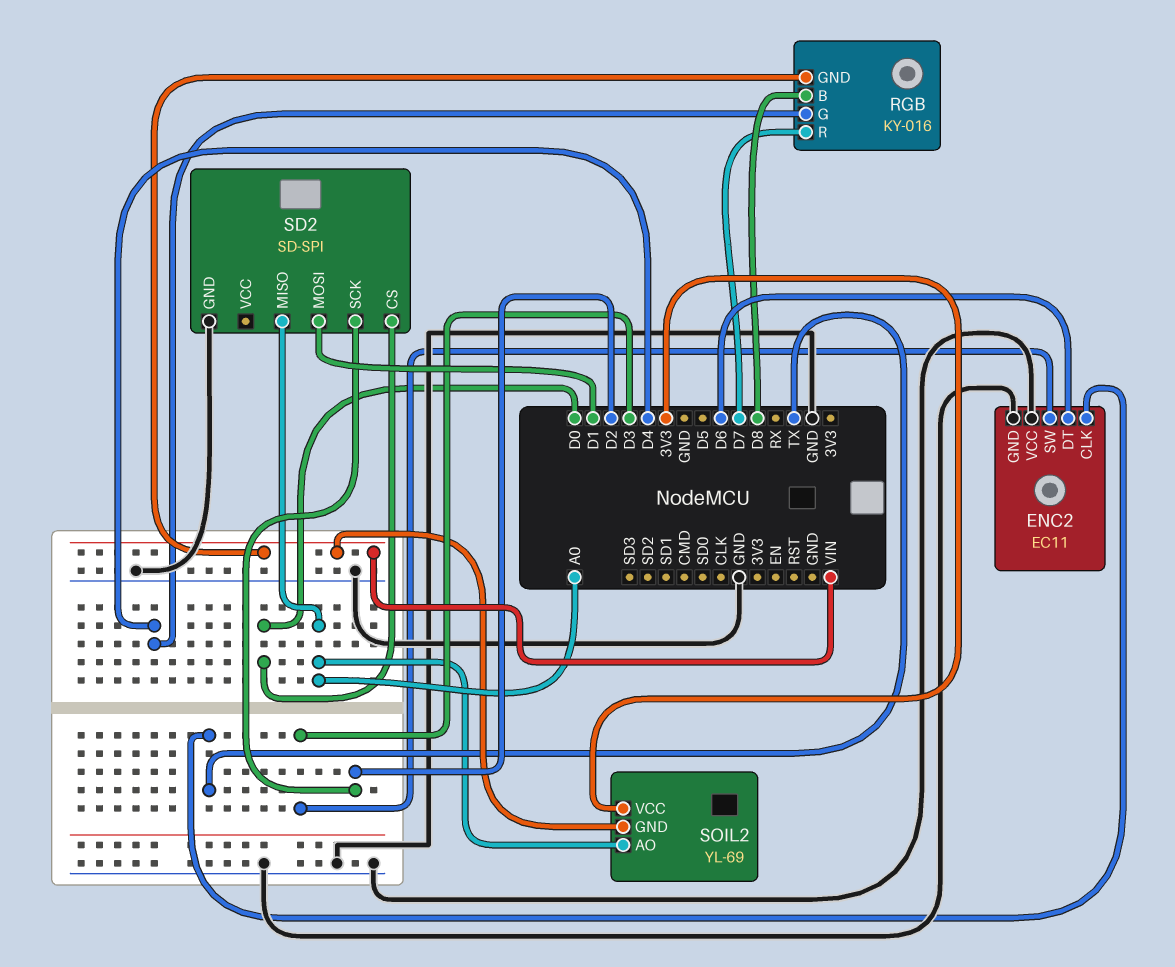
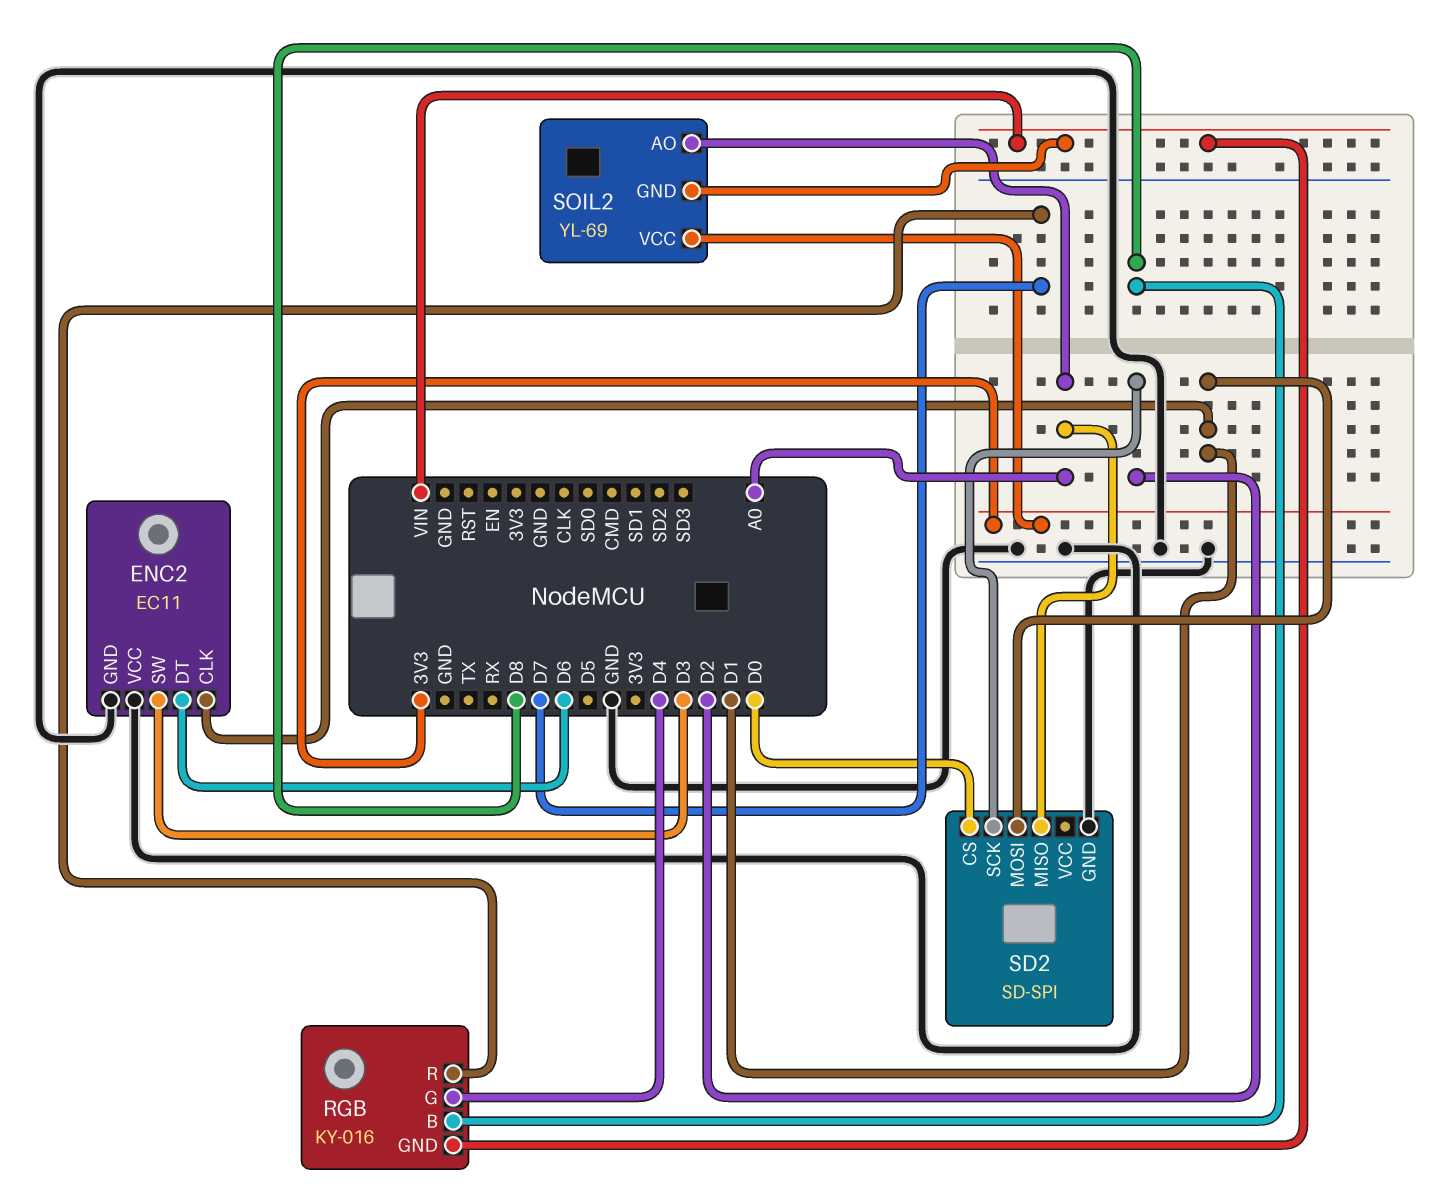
ENC2 pin CLK: TX -> D1

